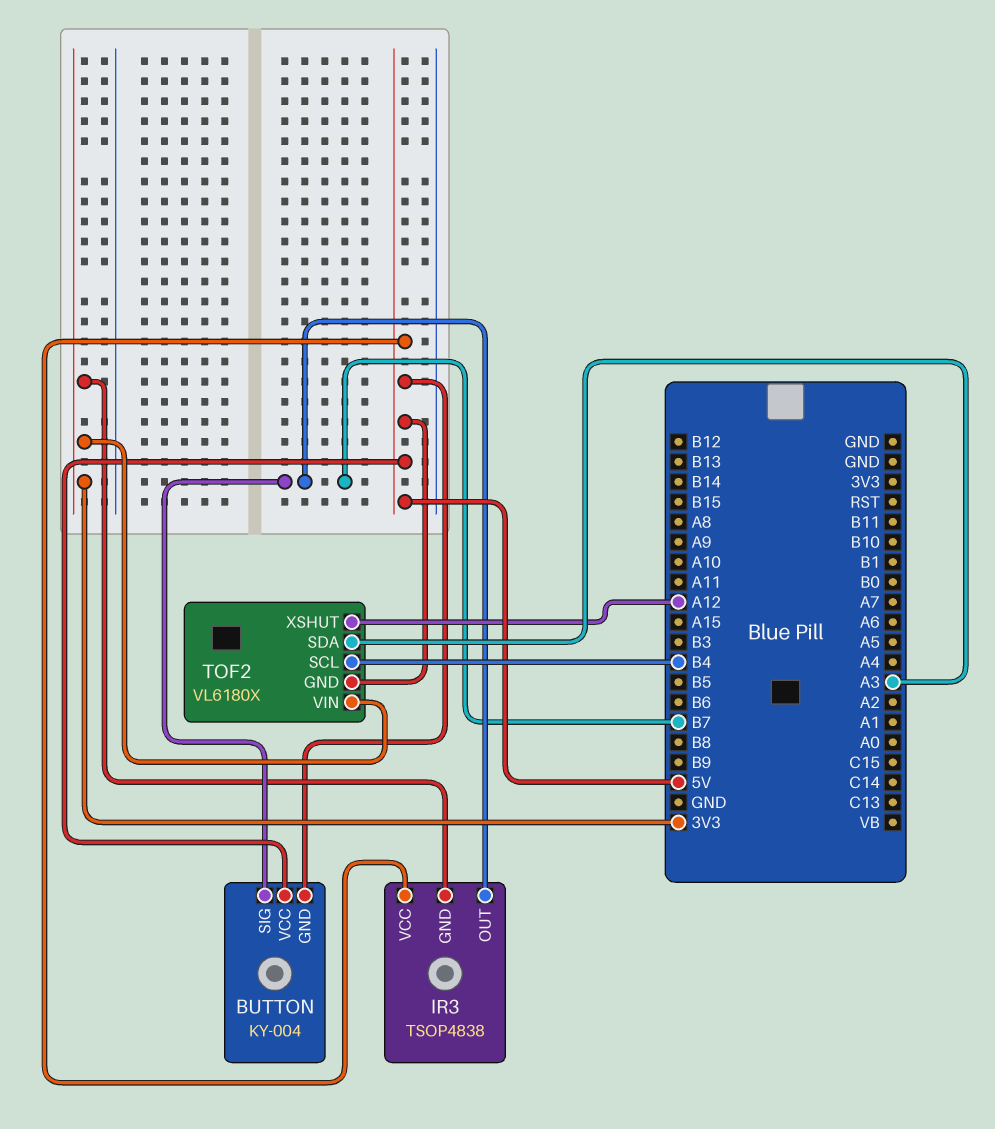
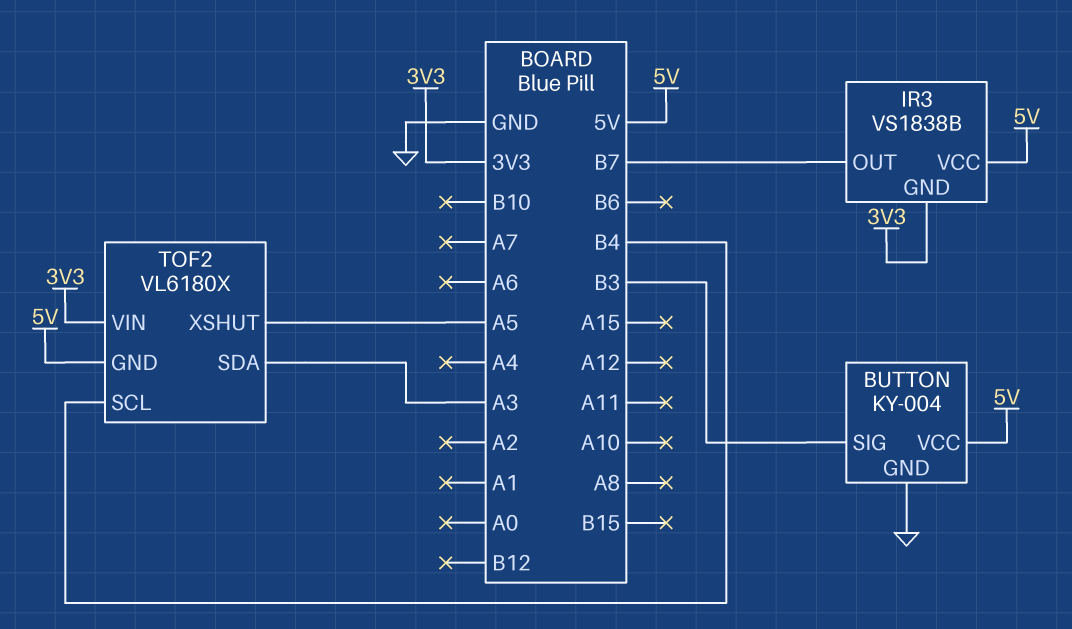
BUTTON pin GND: 5V -> GND
BUTTON pin SIG: B7 -> B3
IR3: TSOP4838 -> VS1838B
TOF2 pin XSHUT: A12 -> A5

